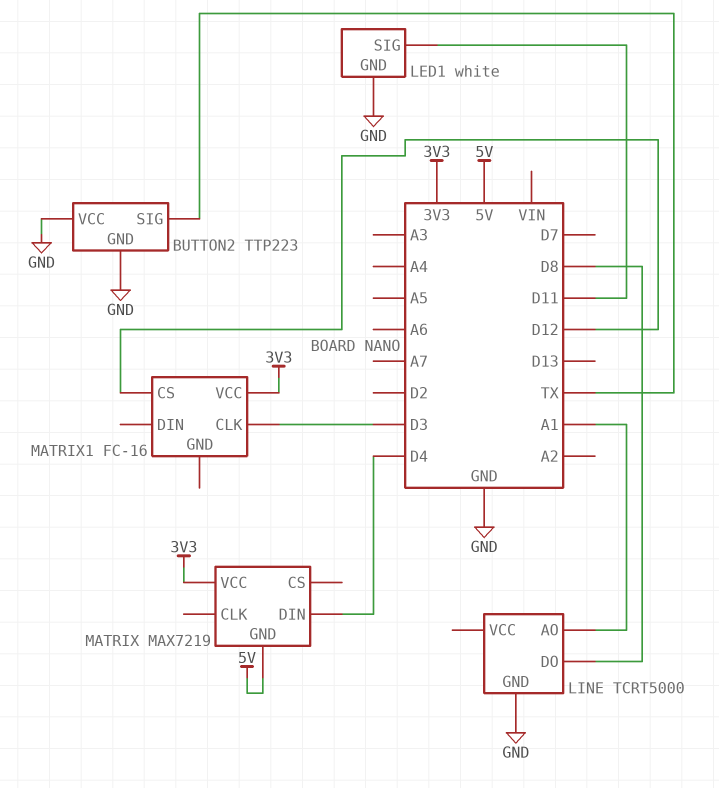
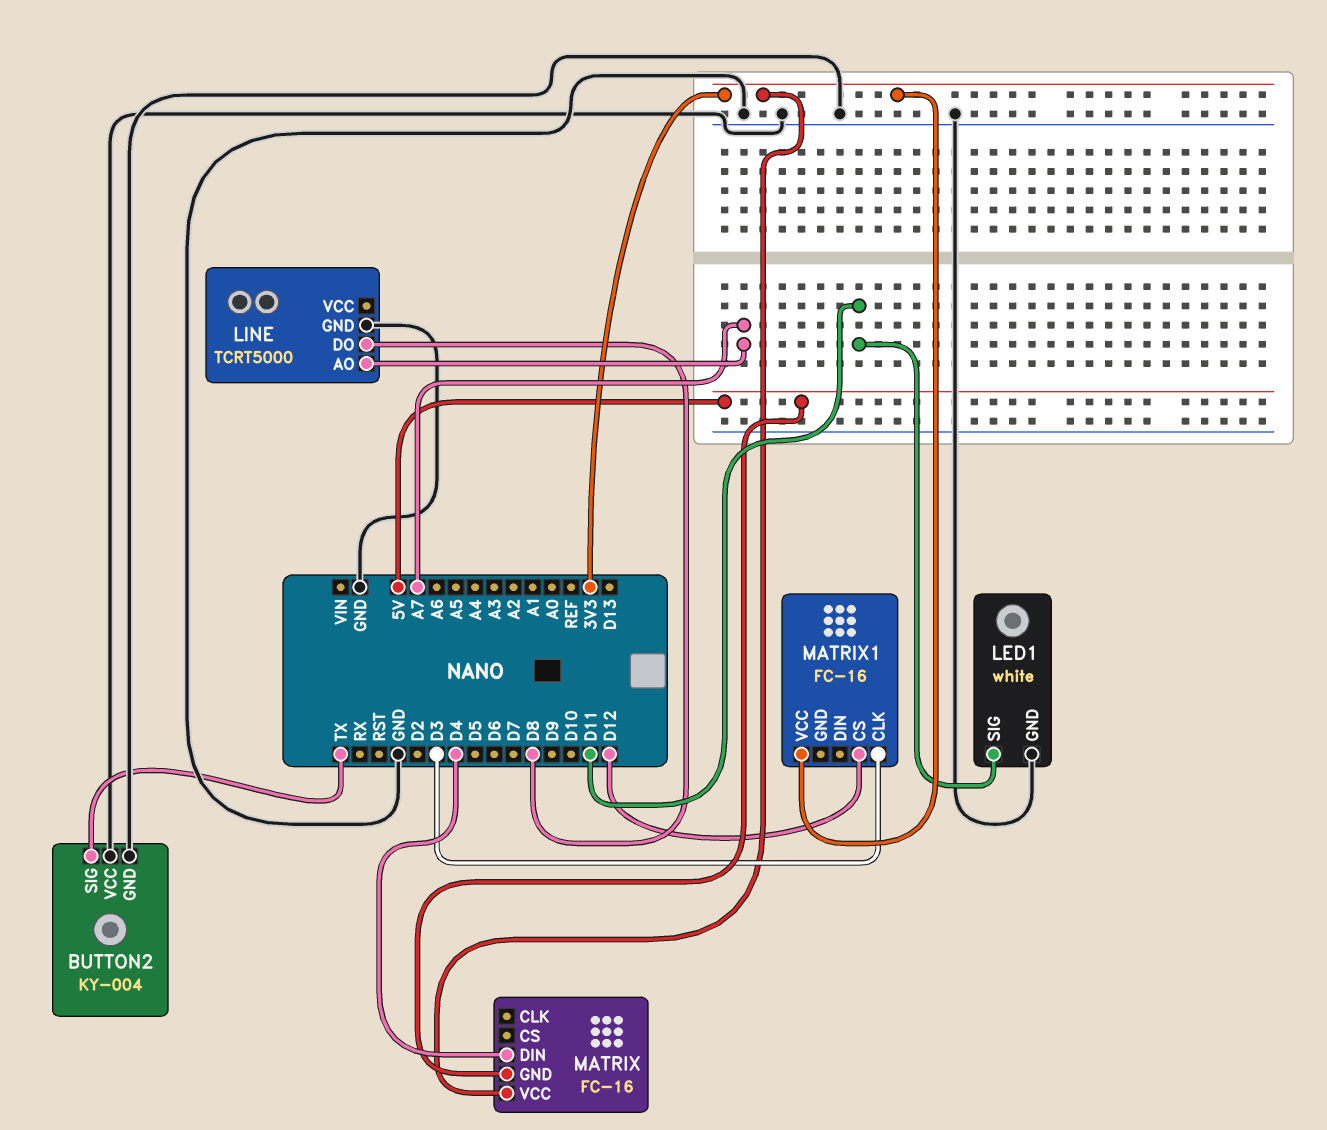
BUTTON2: TTP223 -> KY-004
LINE pin AO: A1 -> A7
MATRIX: MAX7219 -> FC-16

